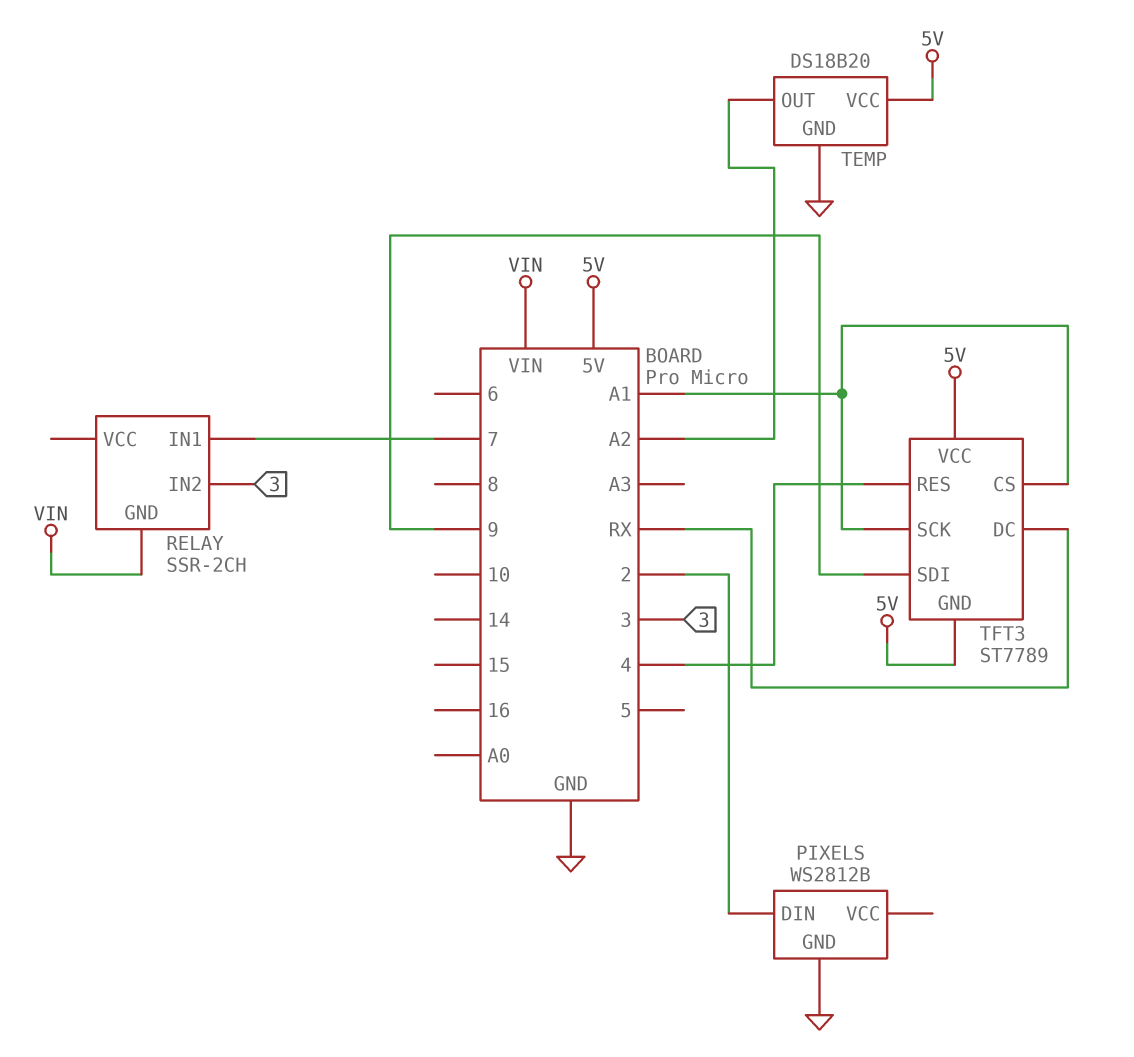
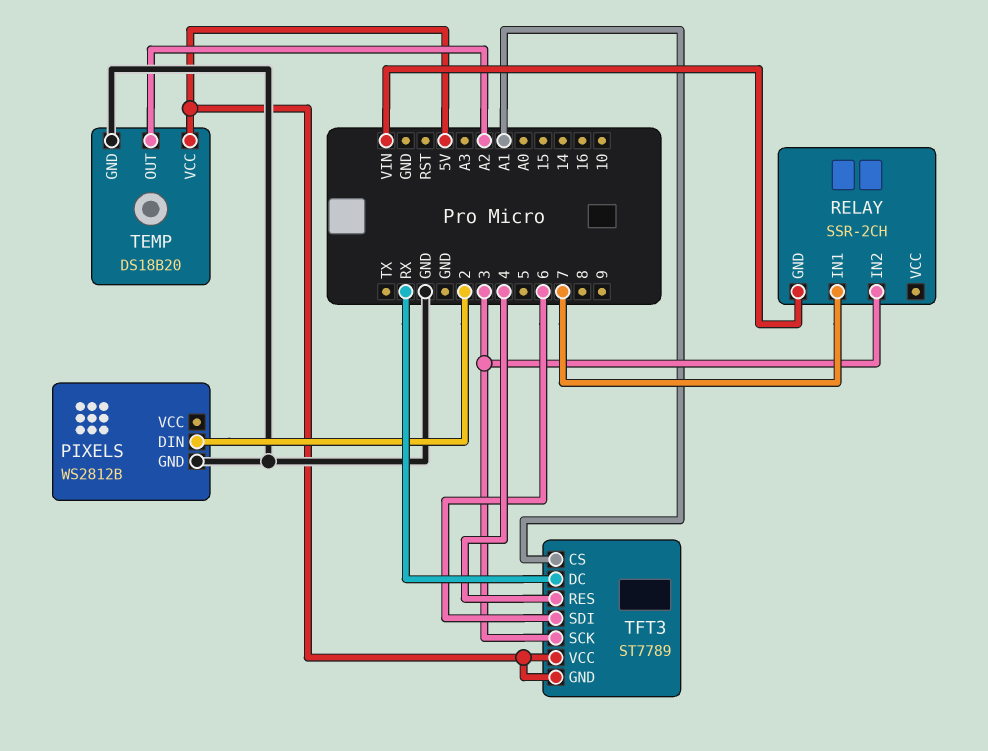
TFT3 pin SCK: A1 -> 3
TFT3 pin SDI: 9 -> 6

